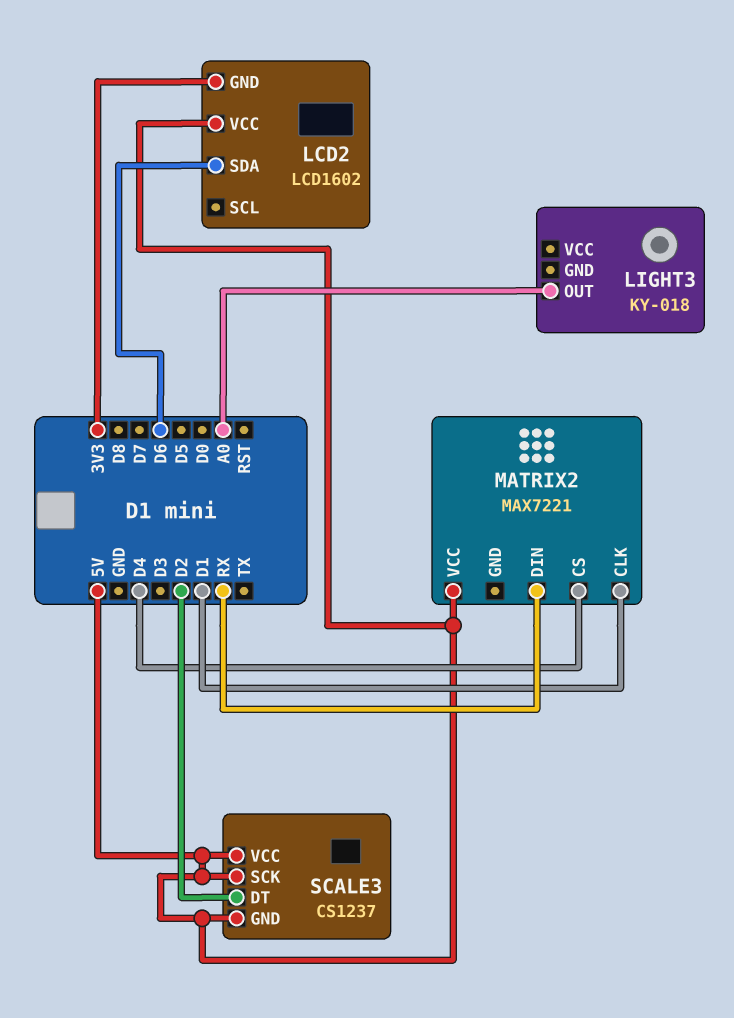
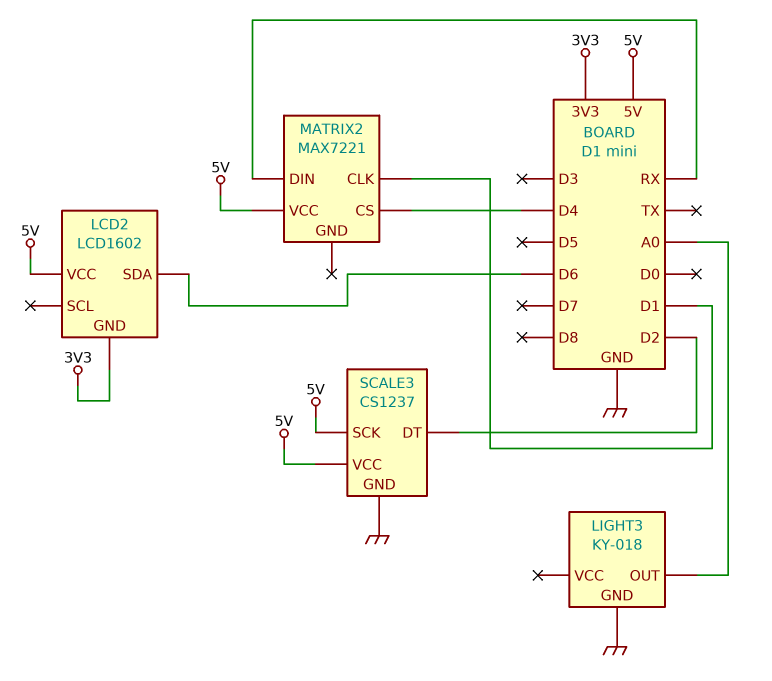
LIGHT3 pin GND: none -> GND
SCALE3 pin GND: 5V -> GND

